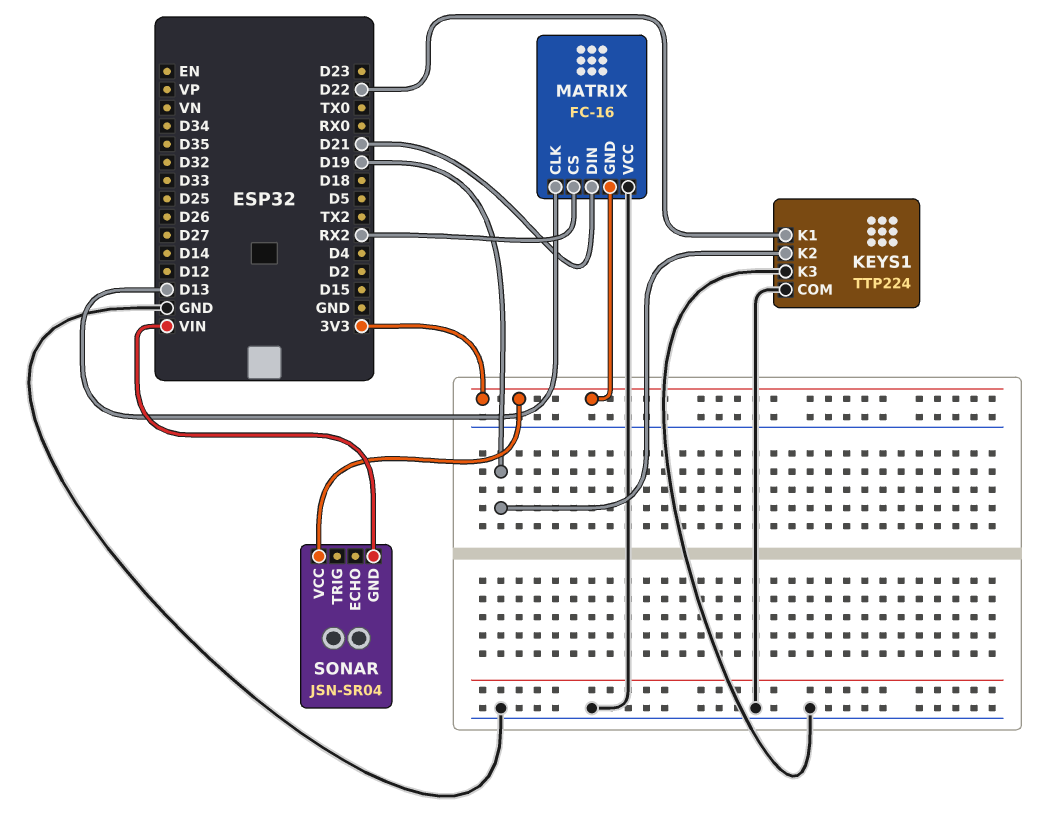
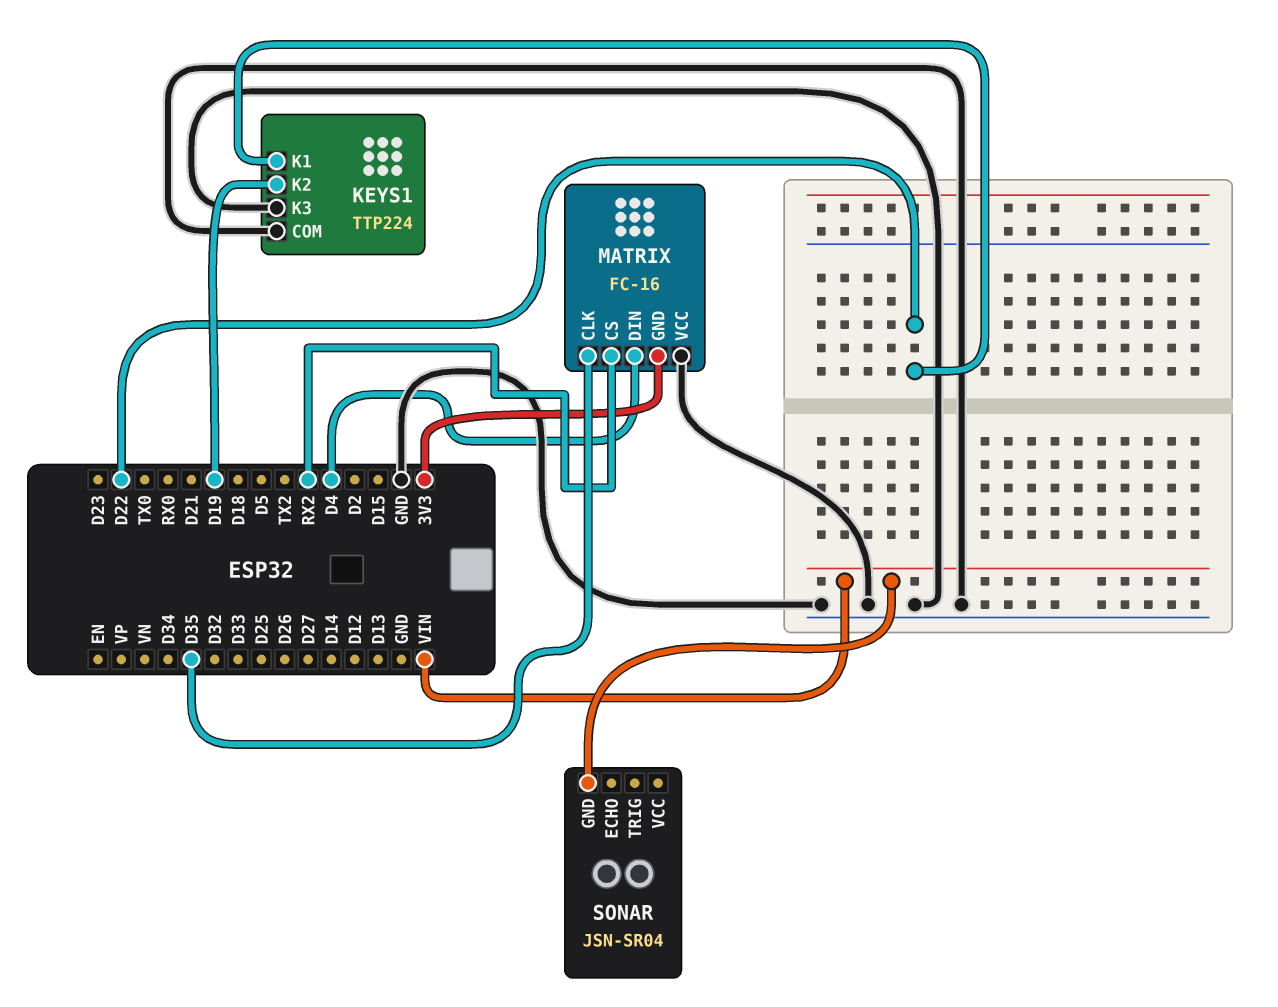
MATRIX pin CLK: D13 -> D35
MATRIX pin DIN: D21 -> D4
SONAR pin VCC: 3V3 -> none

